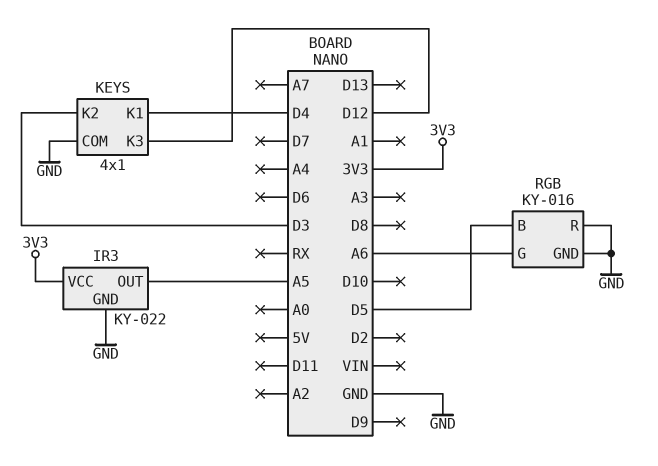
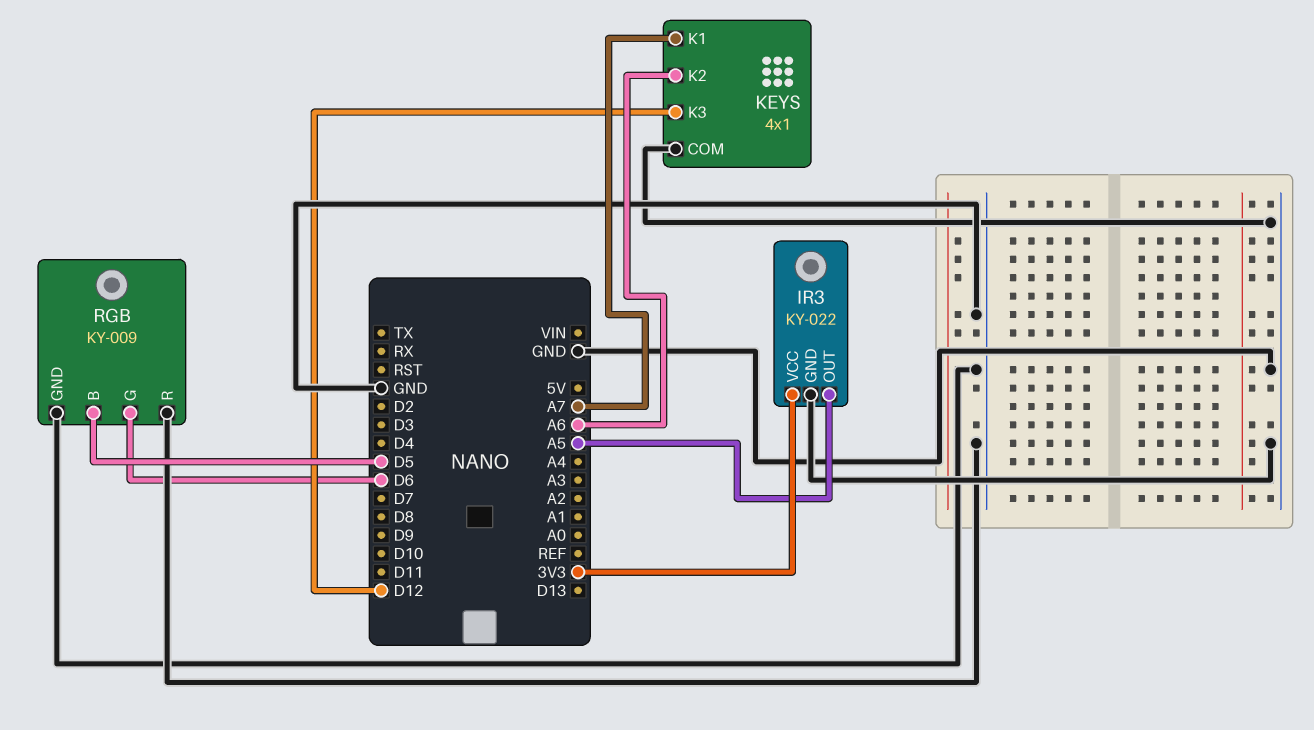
KEYS pin K1: D4 -> A7
KEYS pin K2: D3 -> A6
RGB: KY-016 -> KY-009
RGB pin G: A6 -> D6

